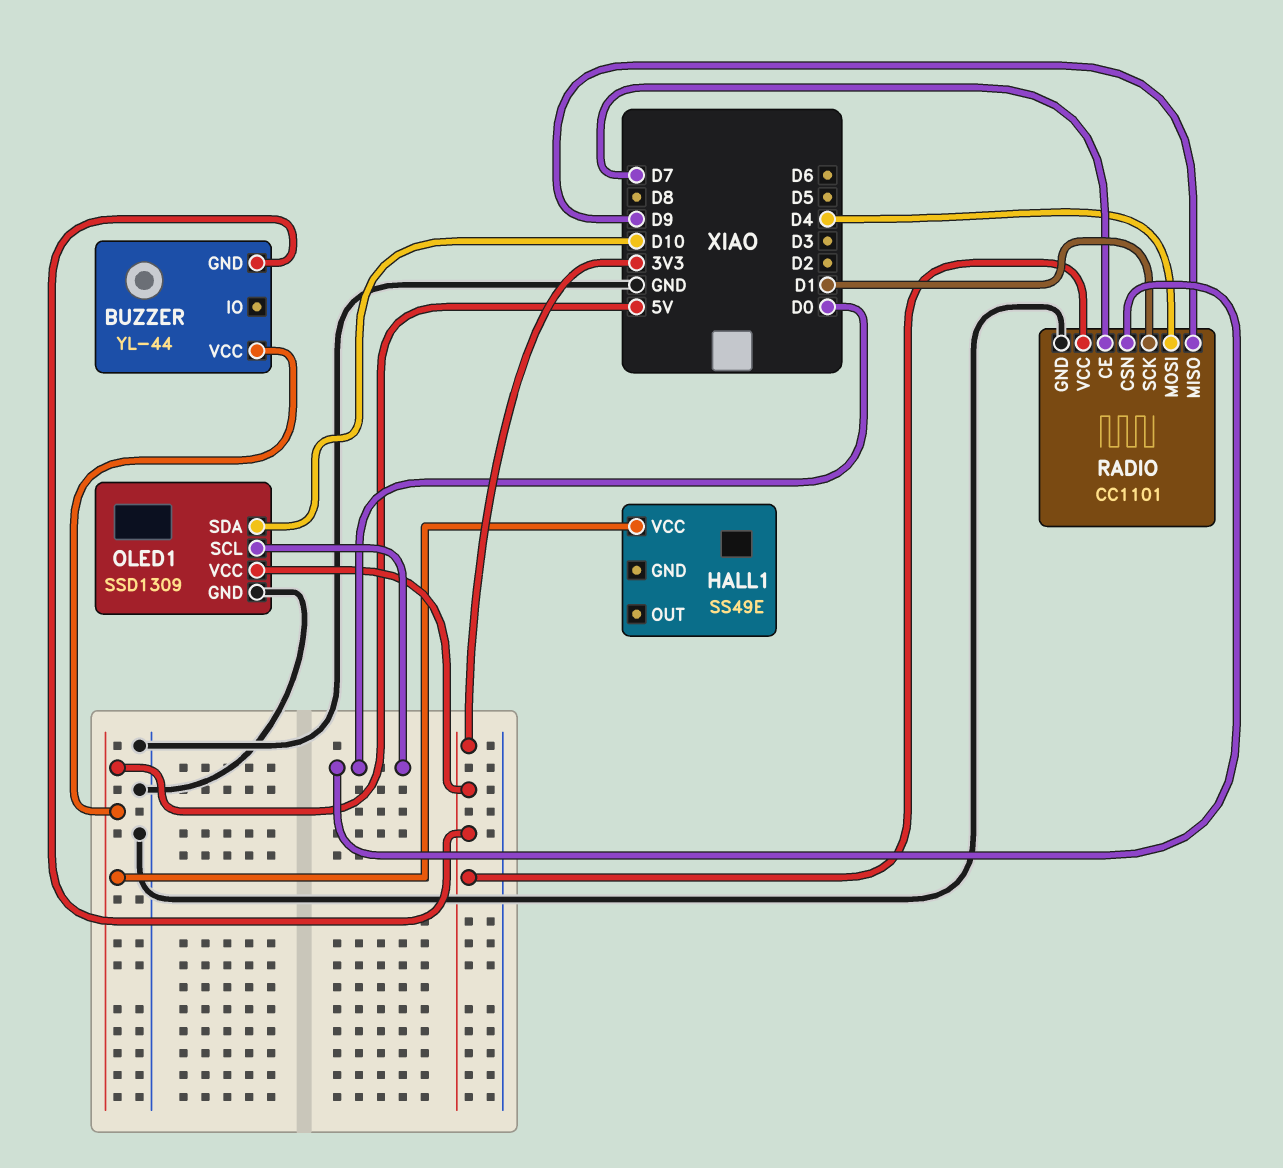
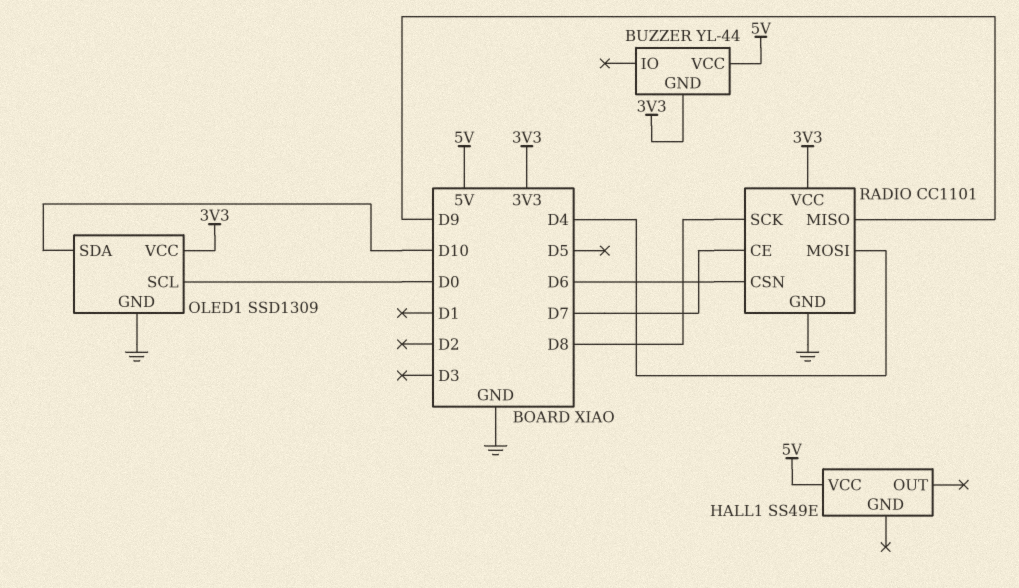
RADIO pin CSN: D0 -> D6
RADIO pin SCK: D1 -> D8

